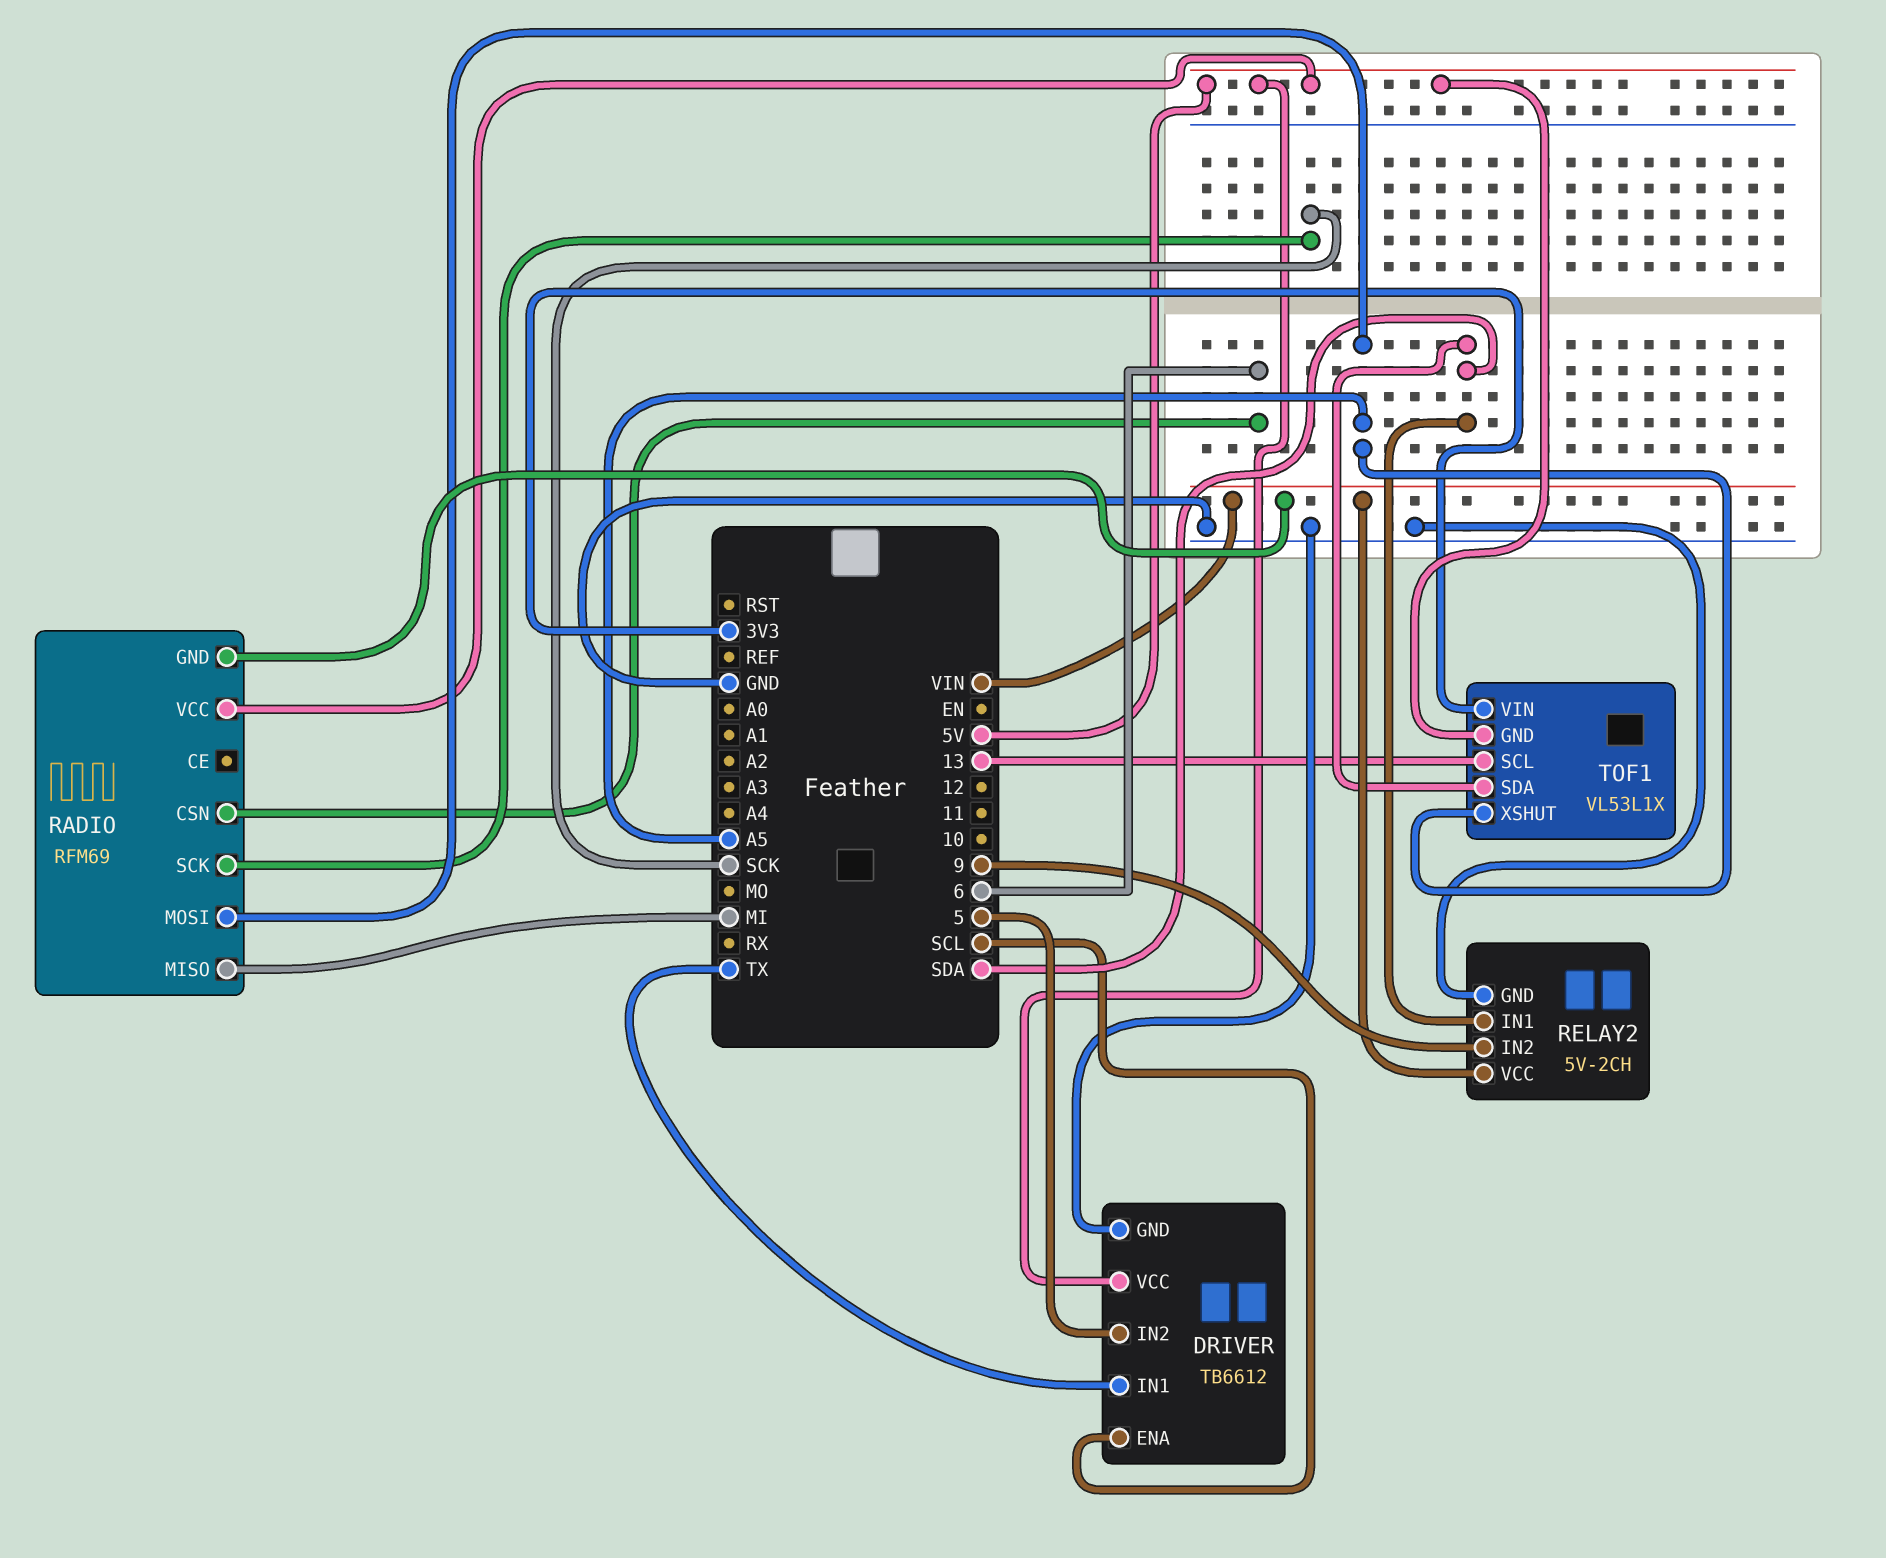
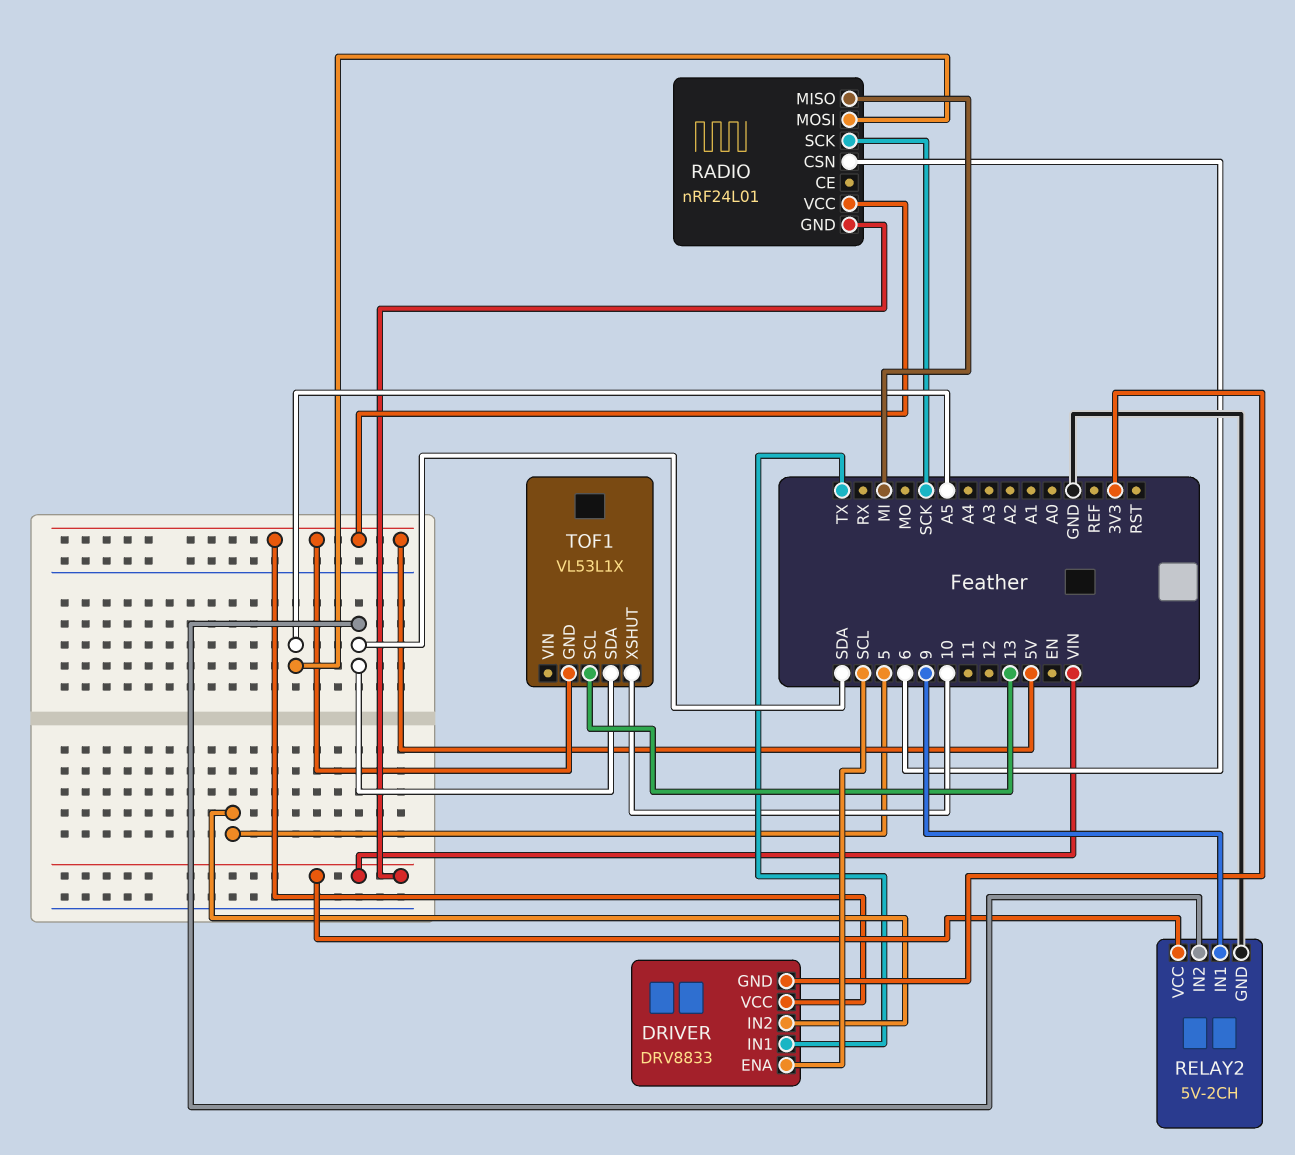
DRIVER: TB6612 -> DRV8833
DRIVER pin GND: GND -> 3V3
RADIO: RFM69 -> nRF24L01
RELAY2 pin IN1: SDA -> 9
RELAY2 pin IN2: 9 -> SDA
TOF1 pin VIN: 3V3 -> none
TOF1 pin XSHUT: A5 -> 10

